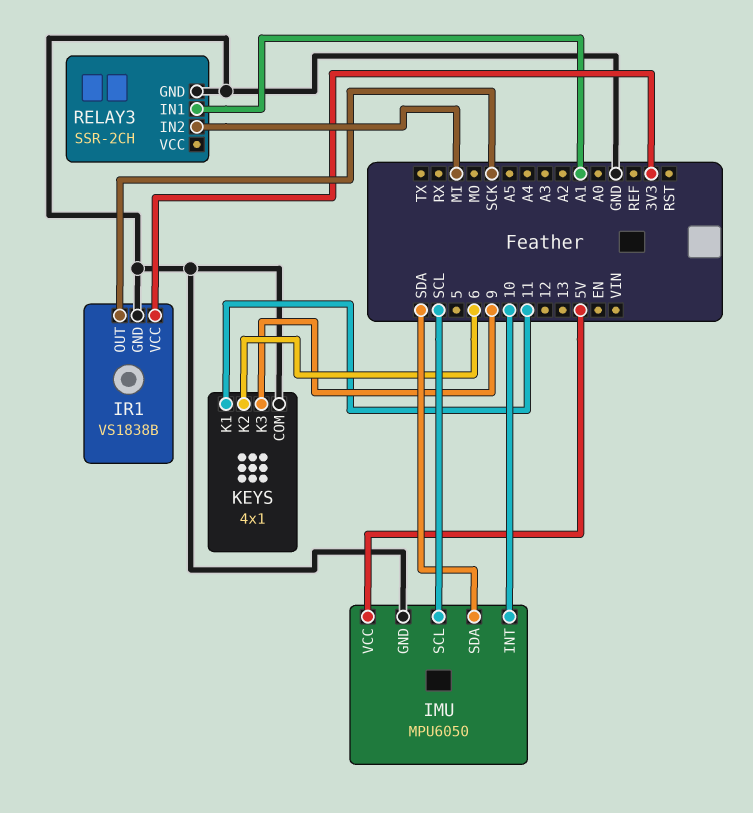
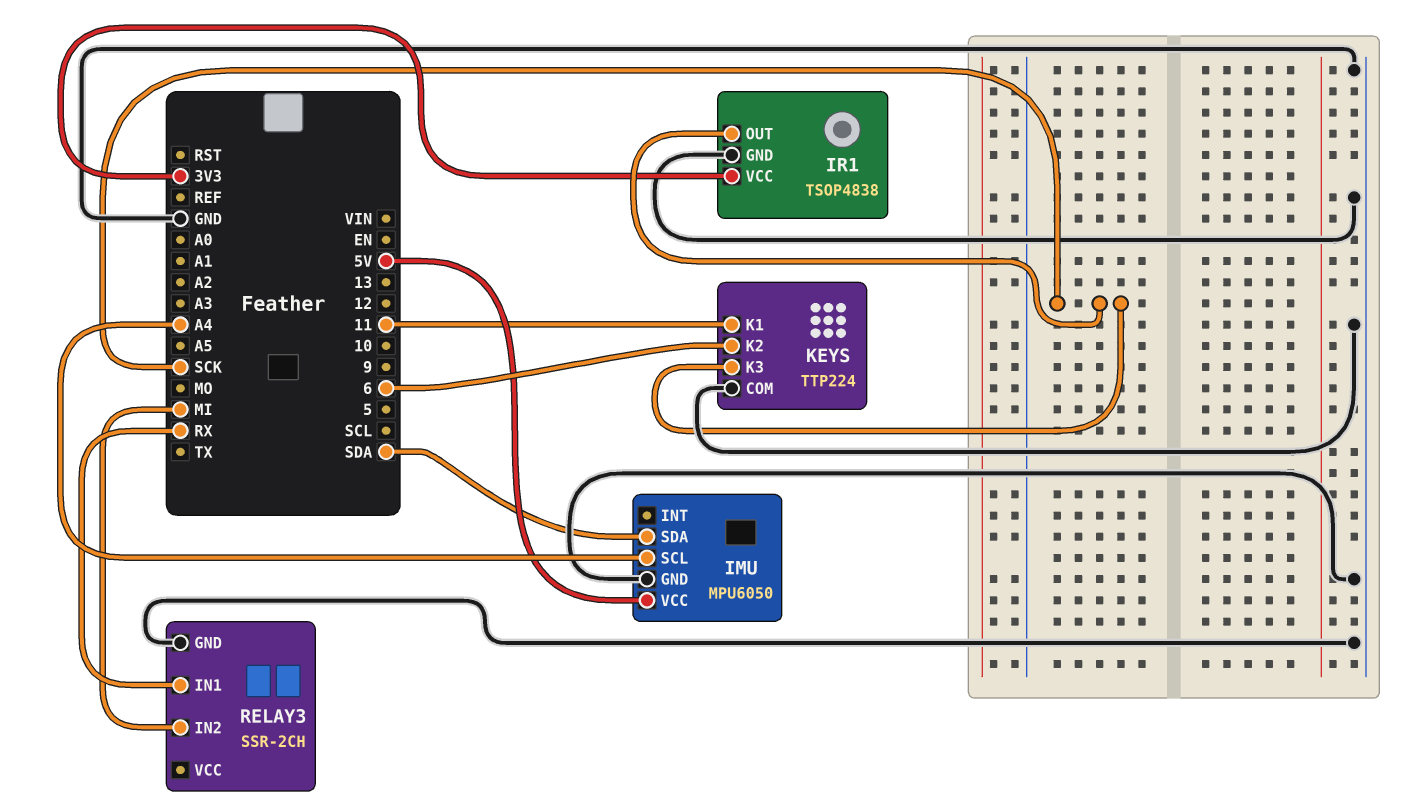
IMU pin INT: 10 -> none
IMU pin SCL: SCL -> A4
IR1: VS1838B -> TSOP4838
KEYS: 4x1 -> TTP224
KEYS pin K3: 9 -> SCK
RELAY3 pin IN1: A1 -> RX

